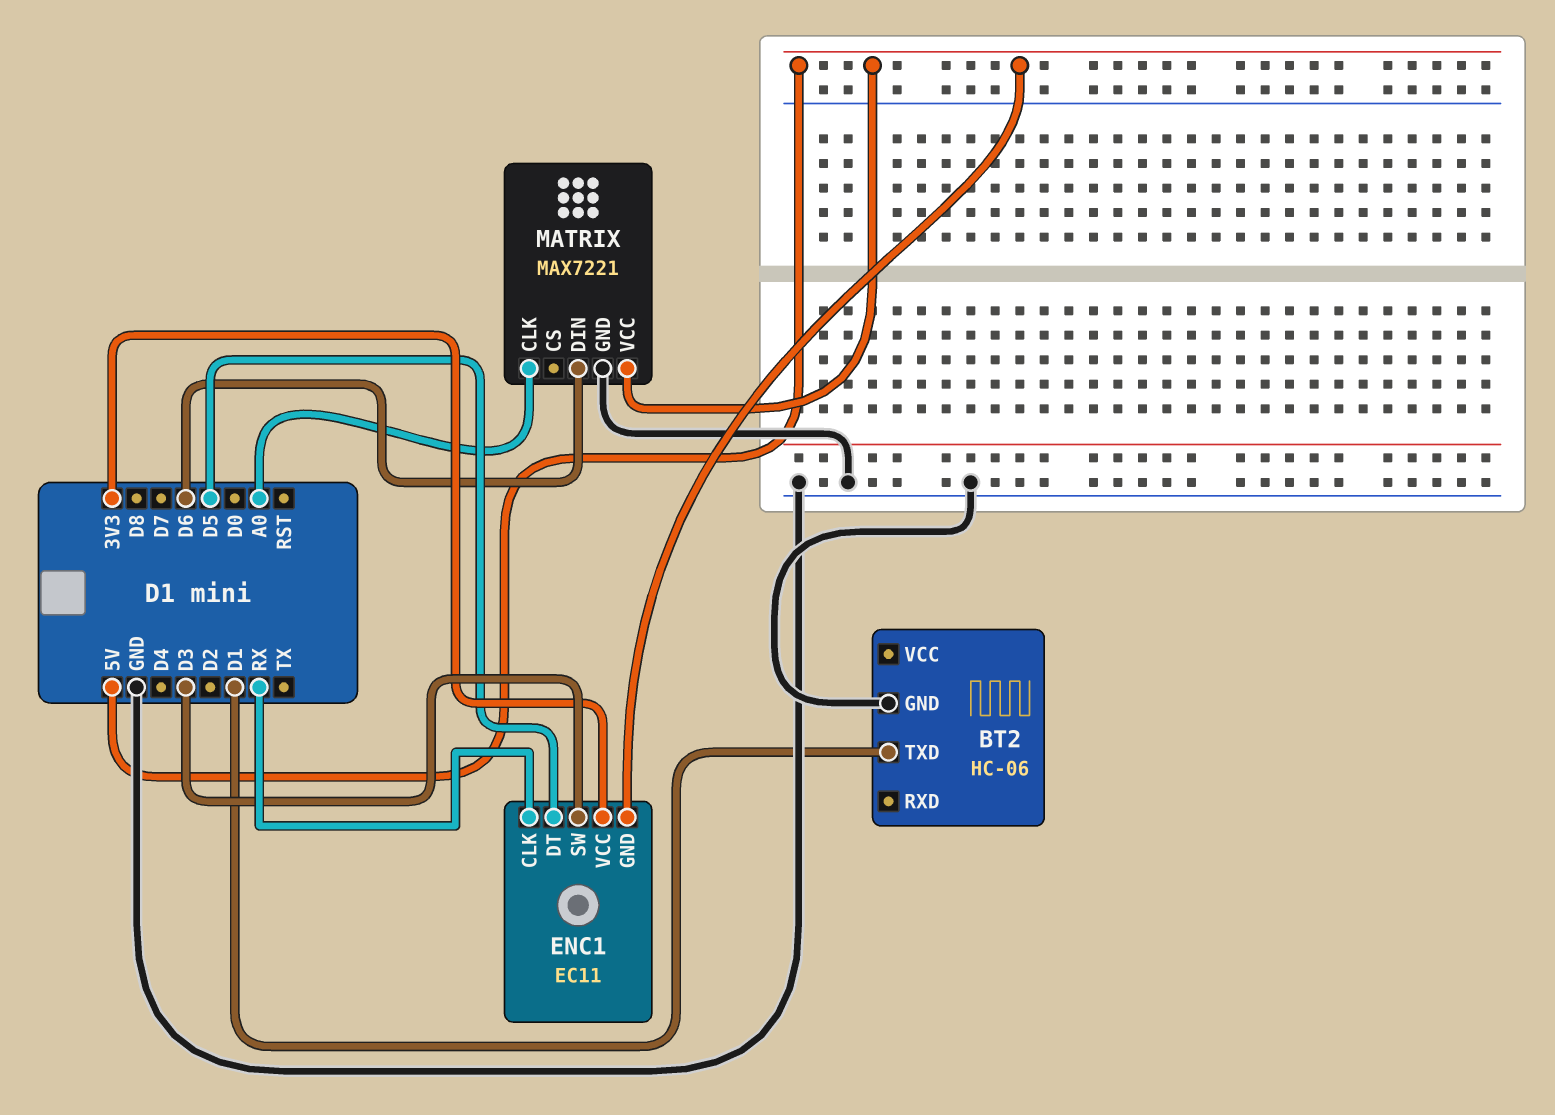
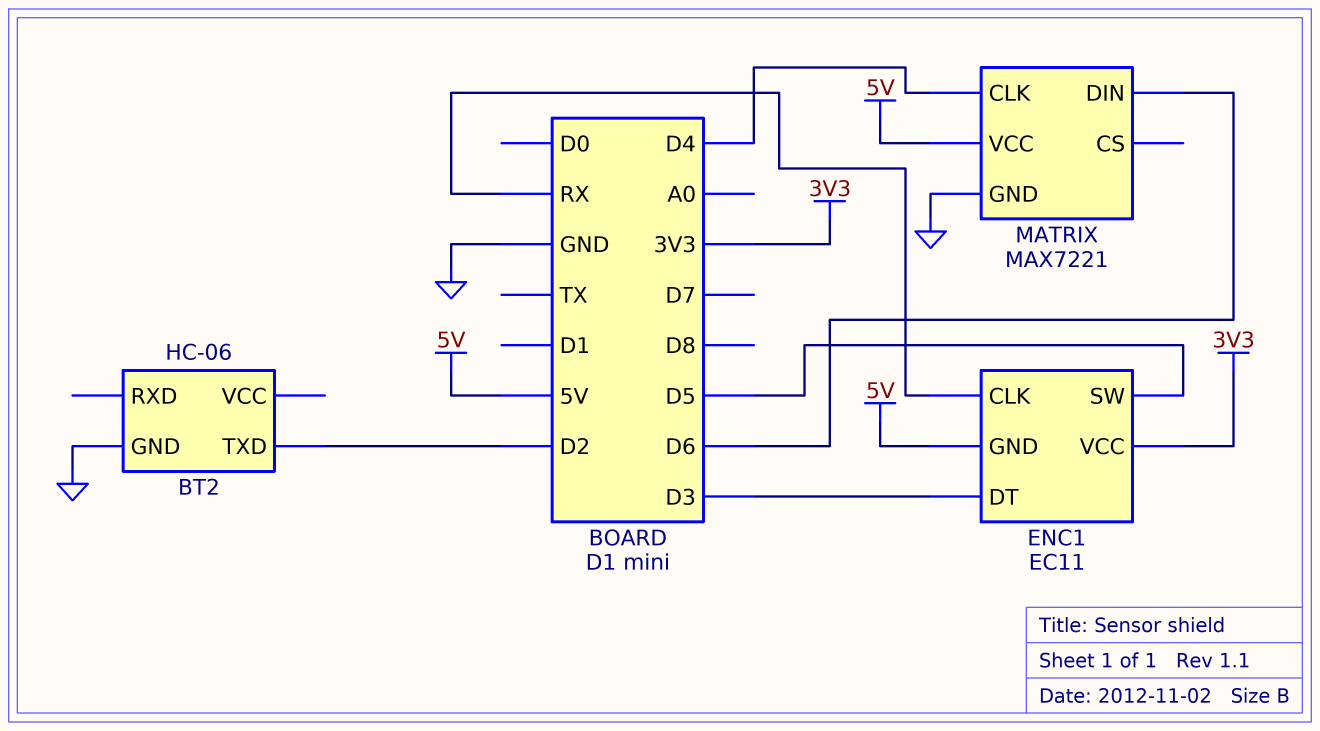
BT2 pin TXD: D1 -> D2
ENC1 pin DT: D5 -> D3
ENC1 pin SW: D3 -> D5
MATRIX pin CLK: A0 -> D4

